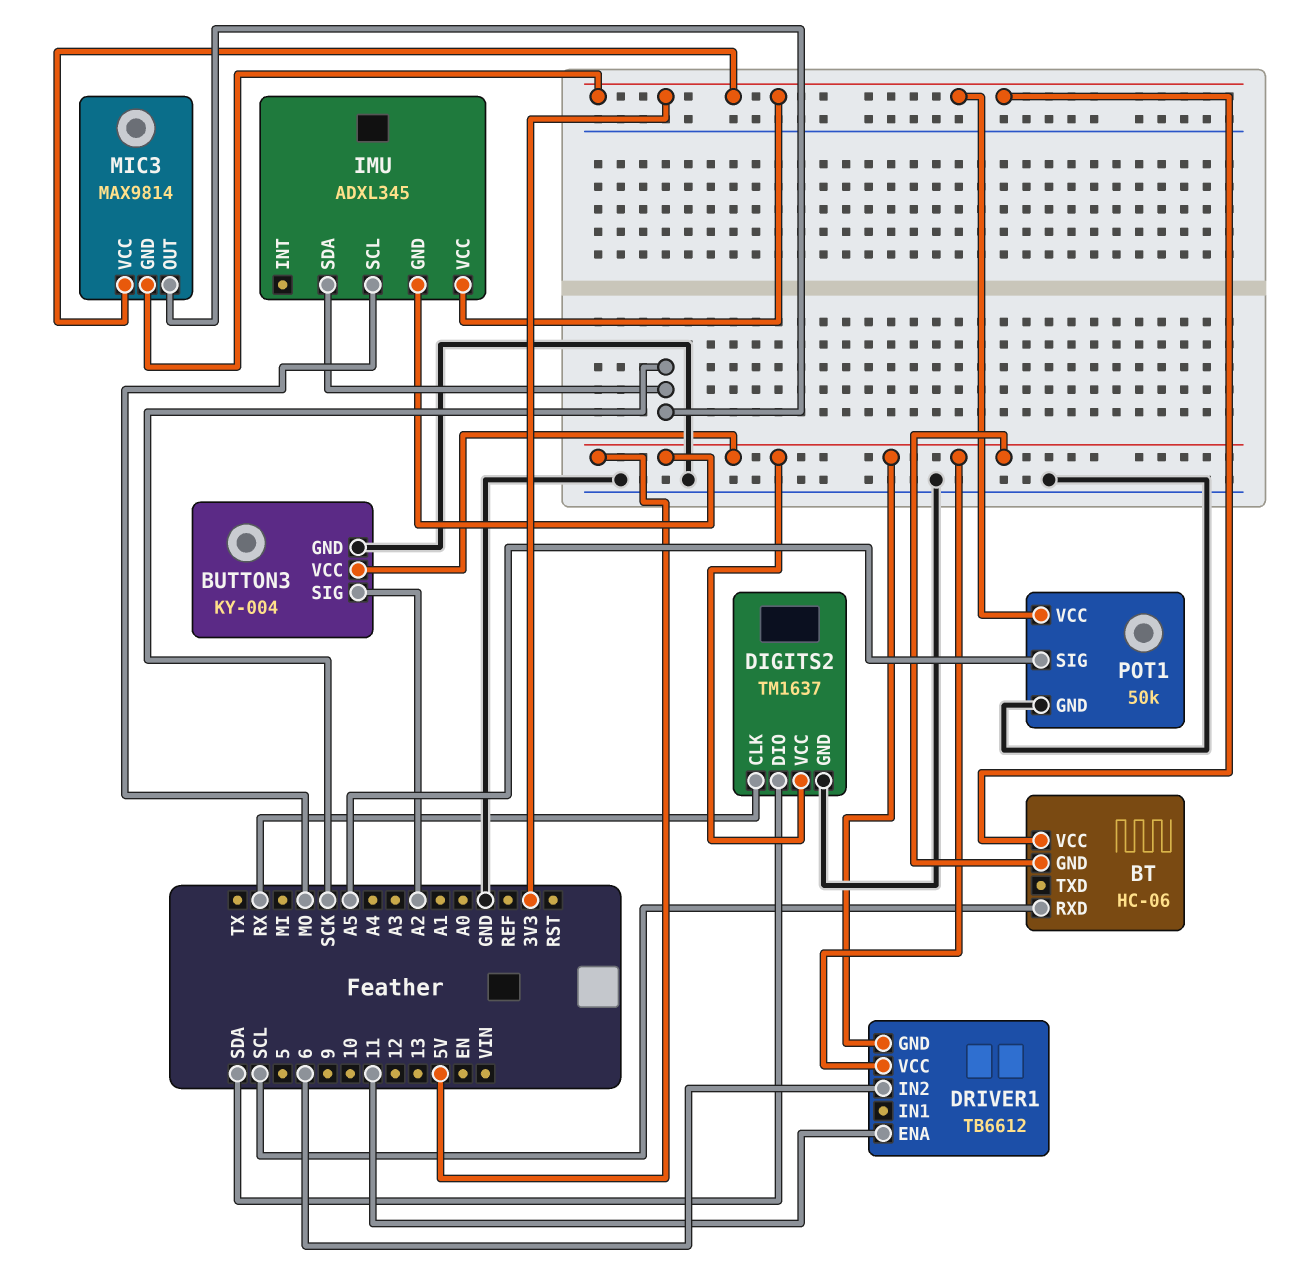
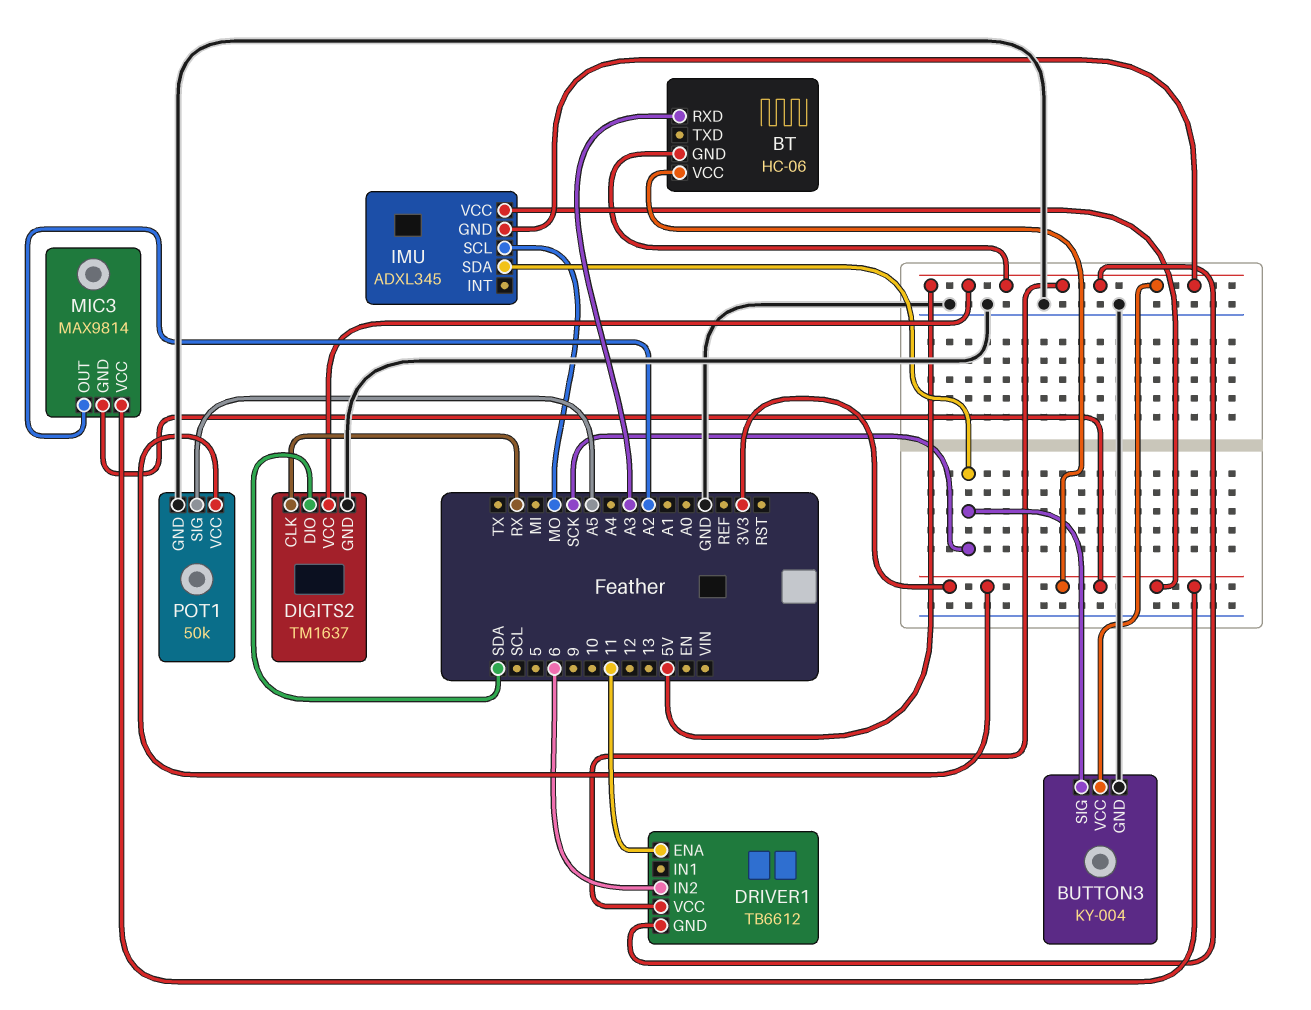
BT pin RXD: SCL -> A3
BUTTON3 pin SIG: A2 -> SCK
MIC3 pin OUT: SCK -> A2

